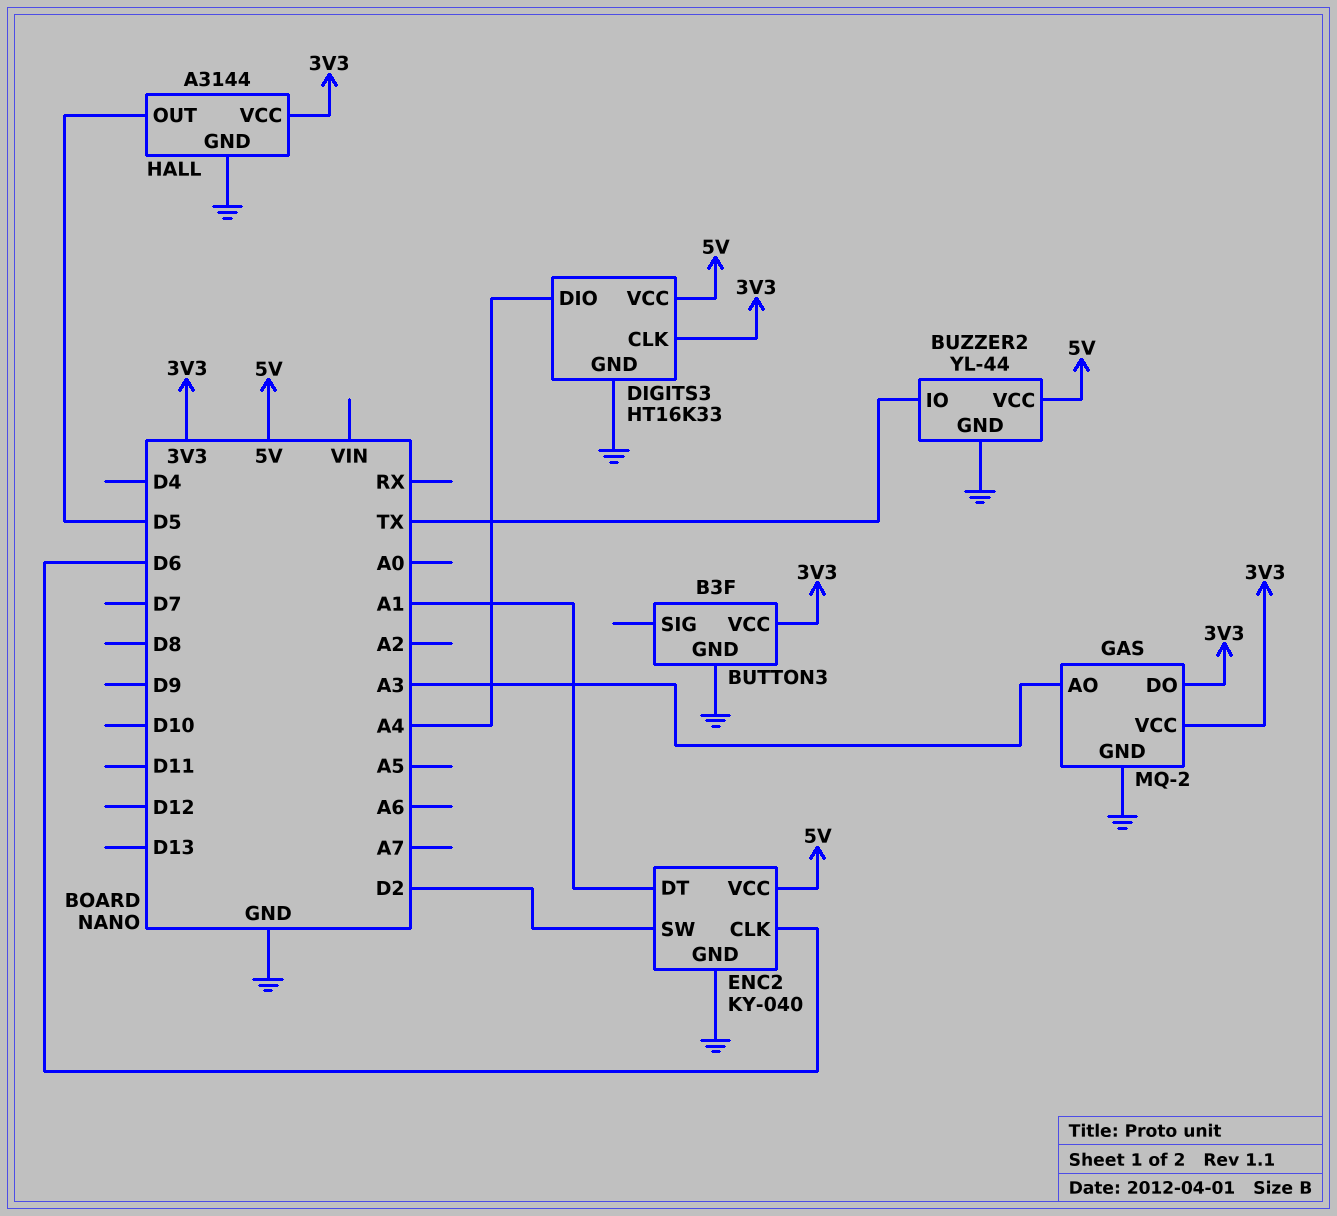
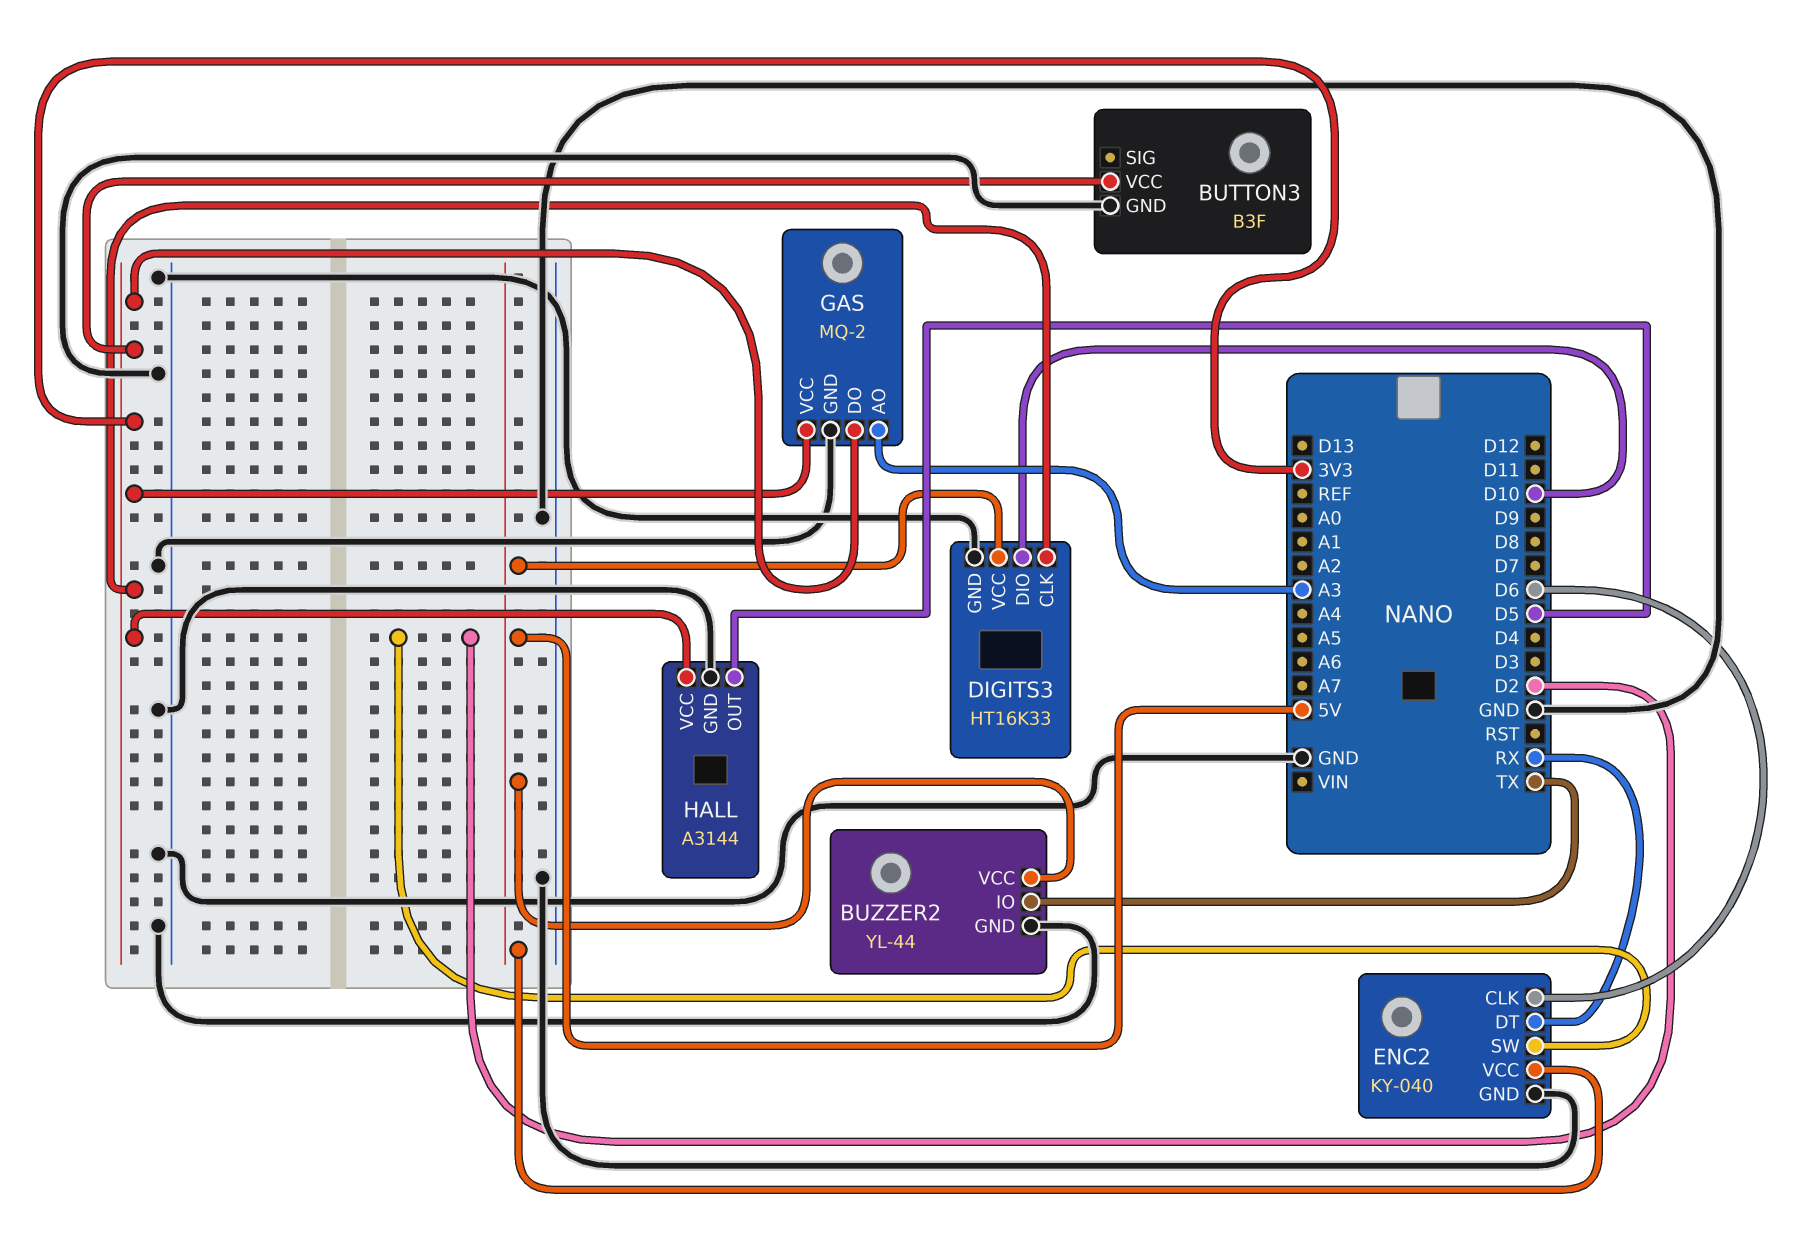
DIGITS3 pin DIO: A4 -> D10
ENC2 pin DT: A1 -> RX

